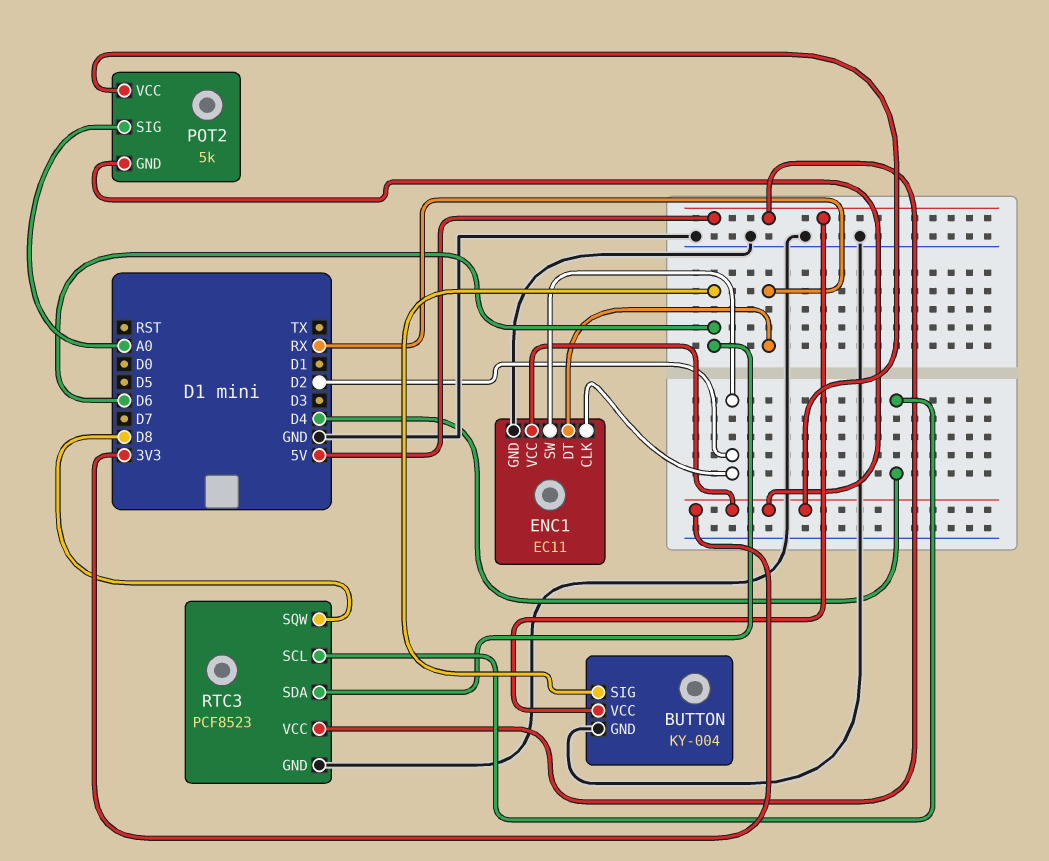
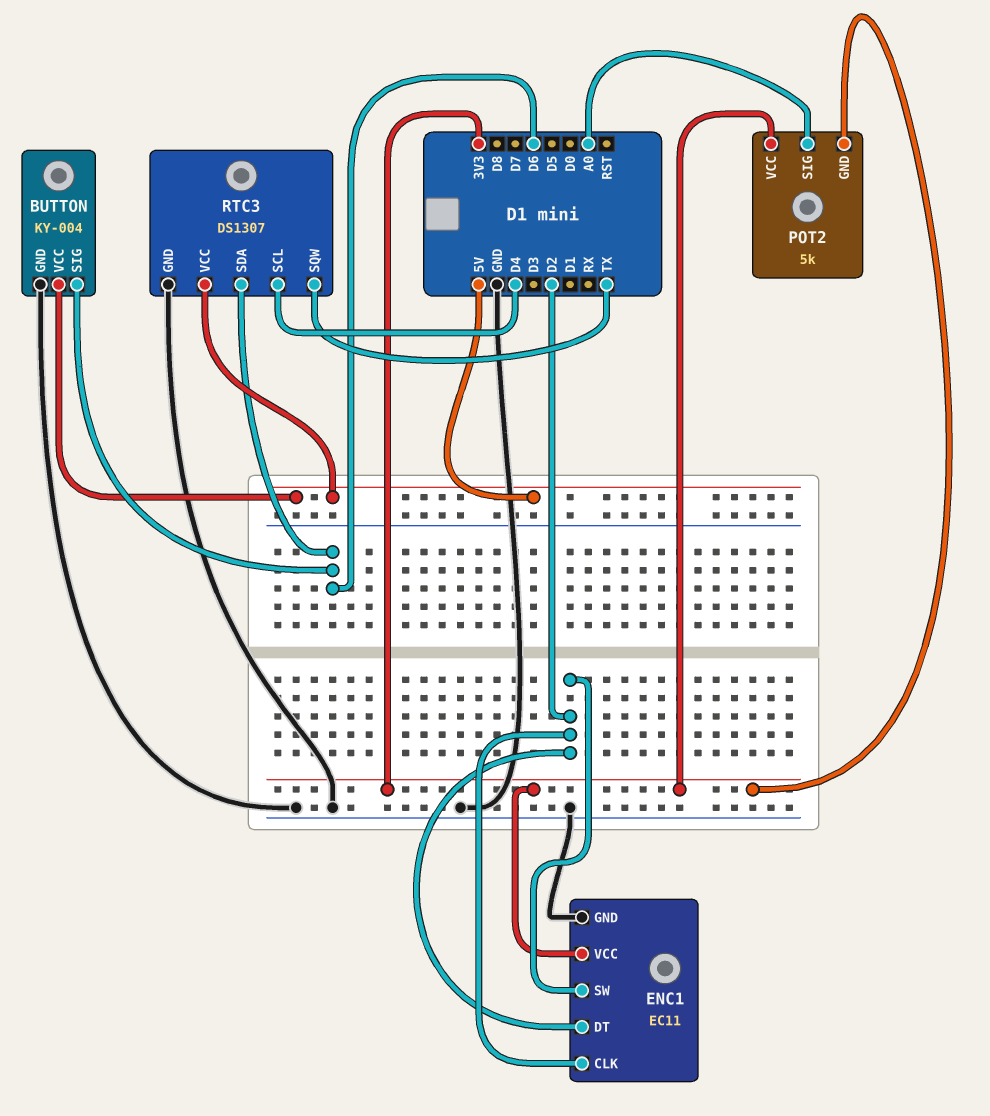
ENC1 pin DT: RX -> D2
RTC3: PCF8523 -> DS1307
RTC3 pin SQW: D8 -> TX

